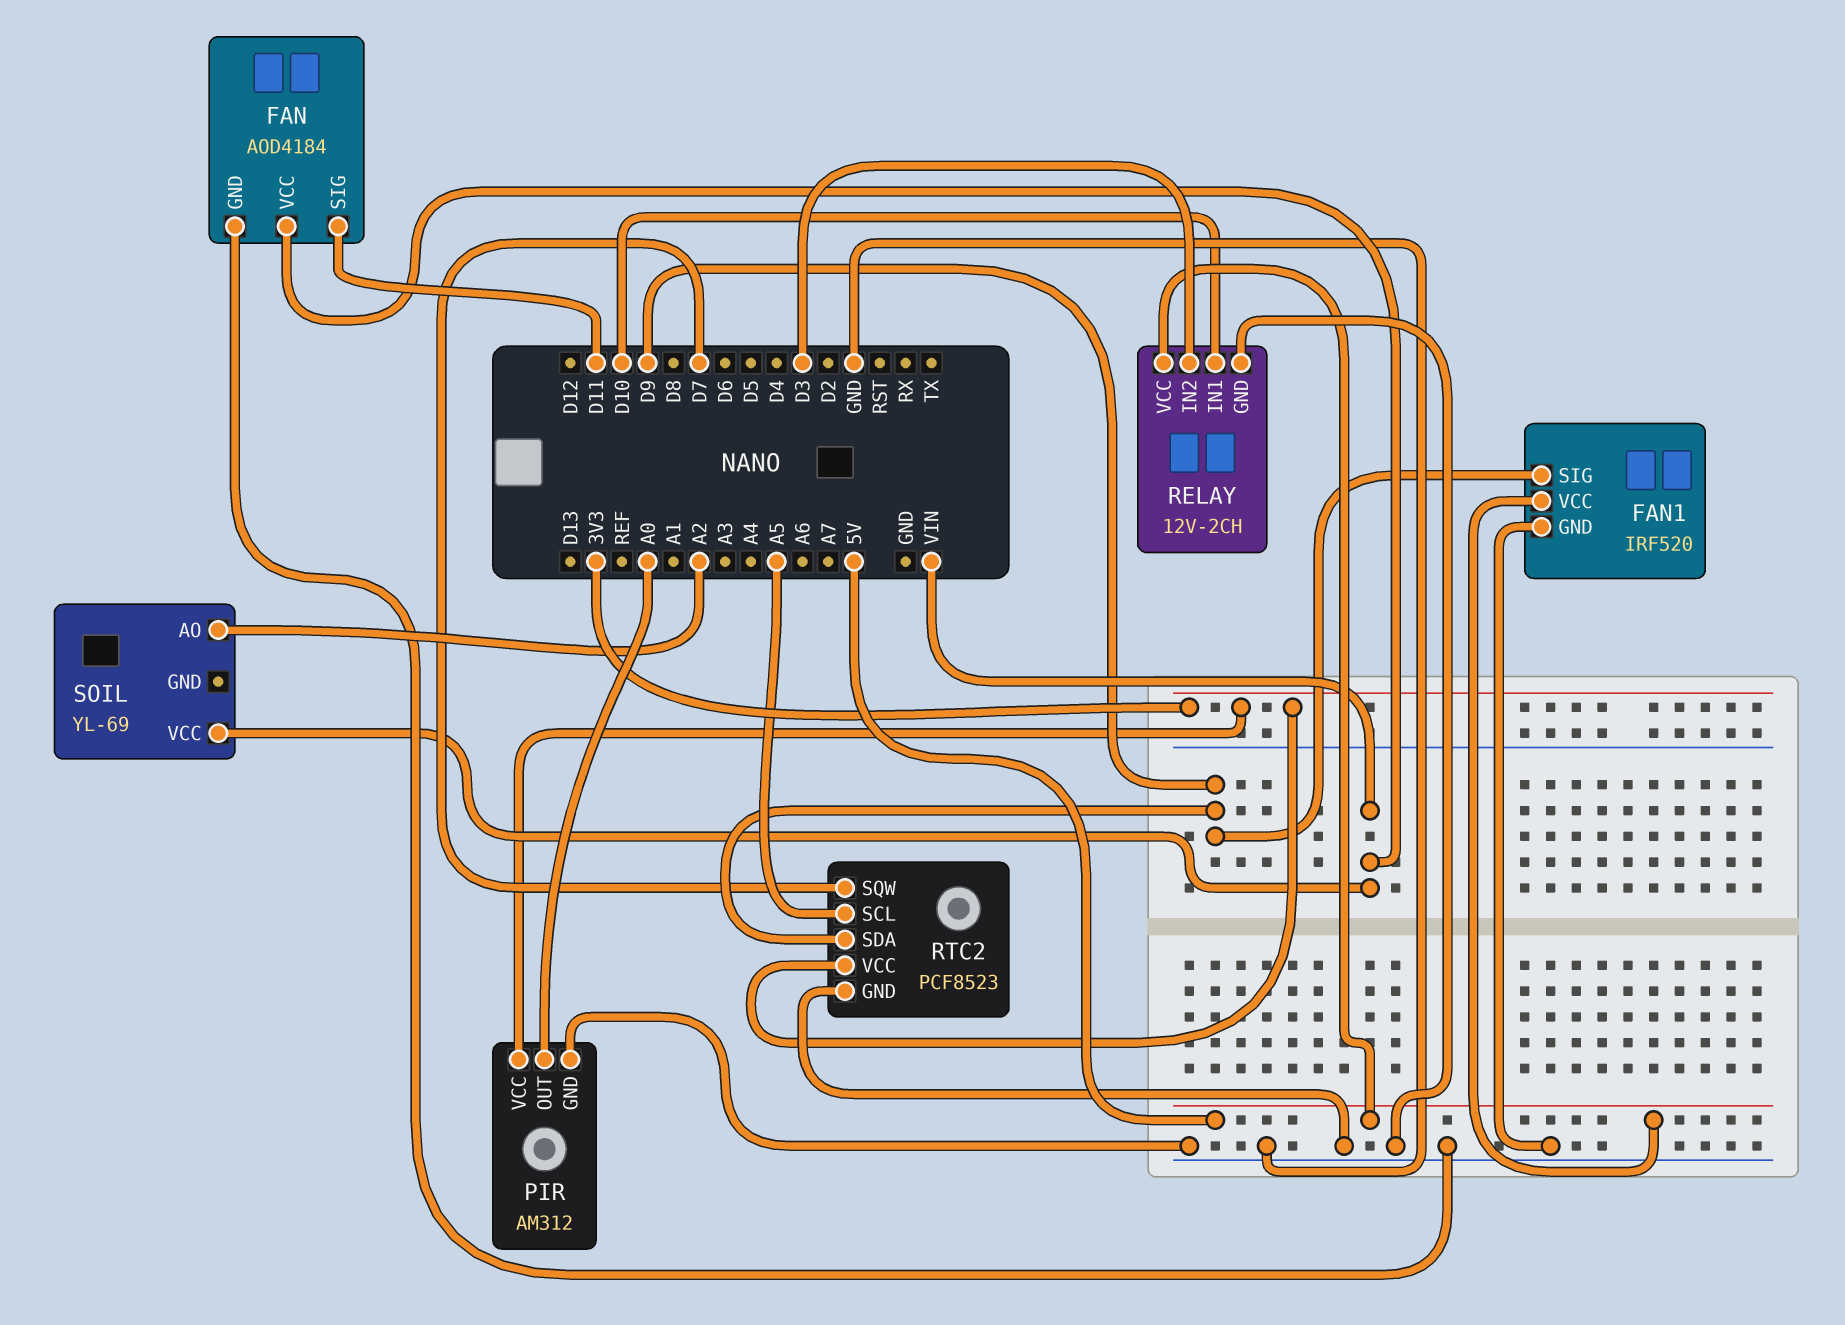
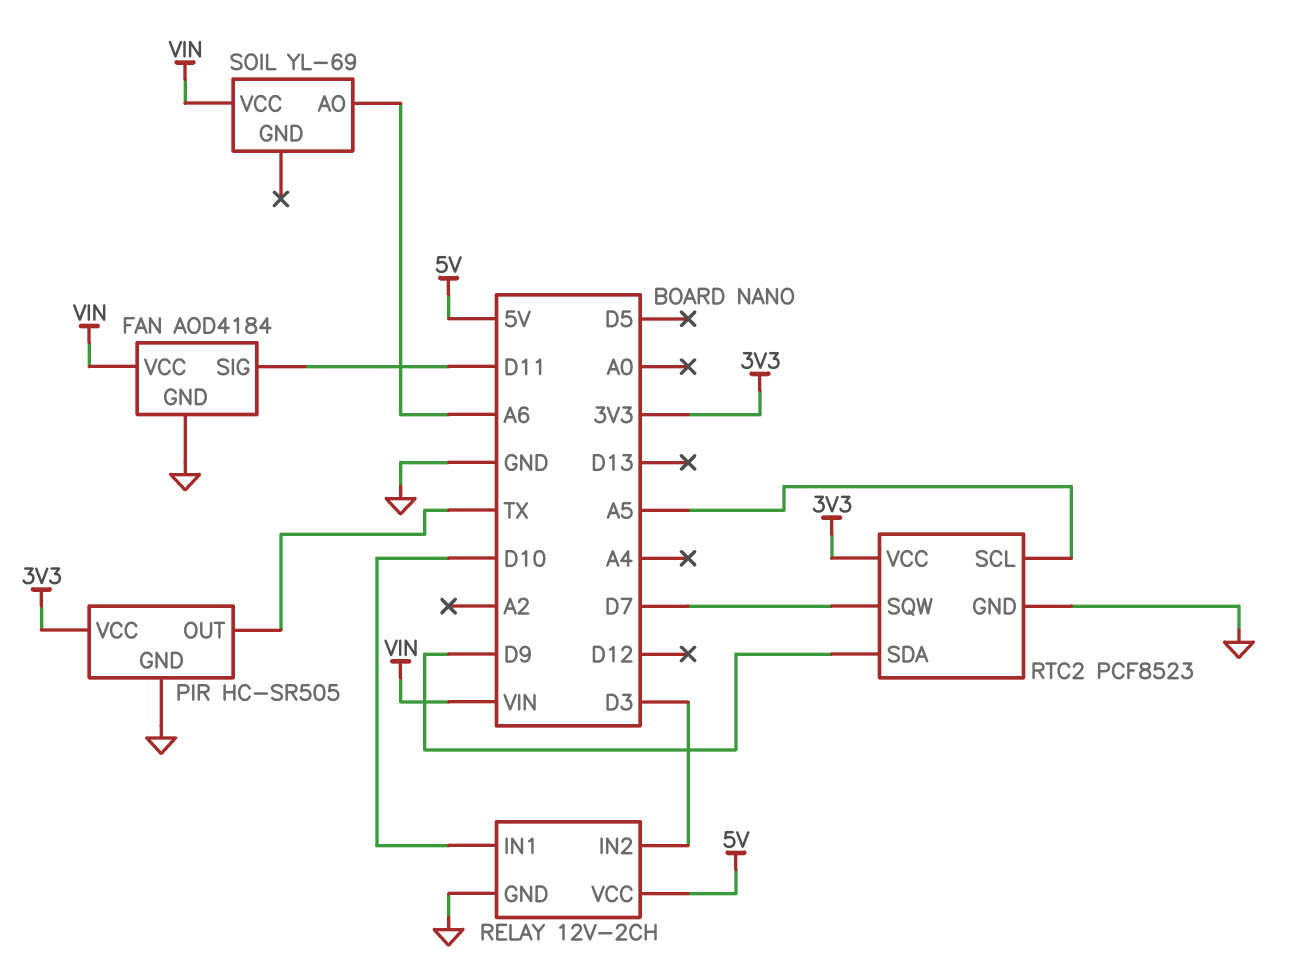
FAN1: IRF520 -> none
FAN1 pin GND: GND -> none
FAN1 pin SIG: D9 -> none
FAN1 pin VCC: 5V -> none
PIR: AM312 -> HC-SR505
PIR pin OUT: A0 -> TX
SOIL pin AO: A2 -> A6

